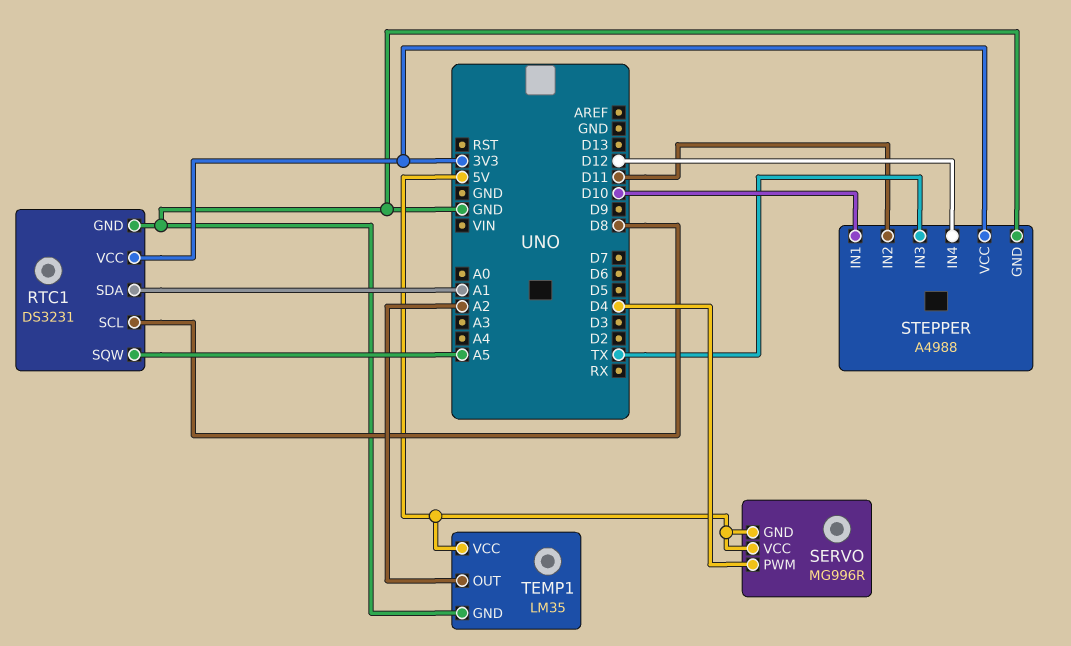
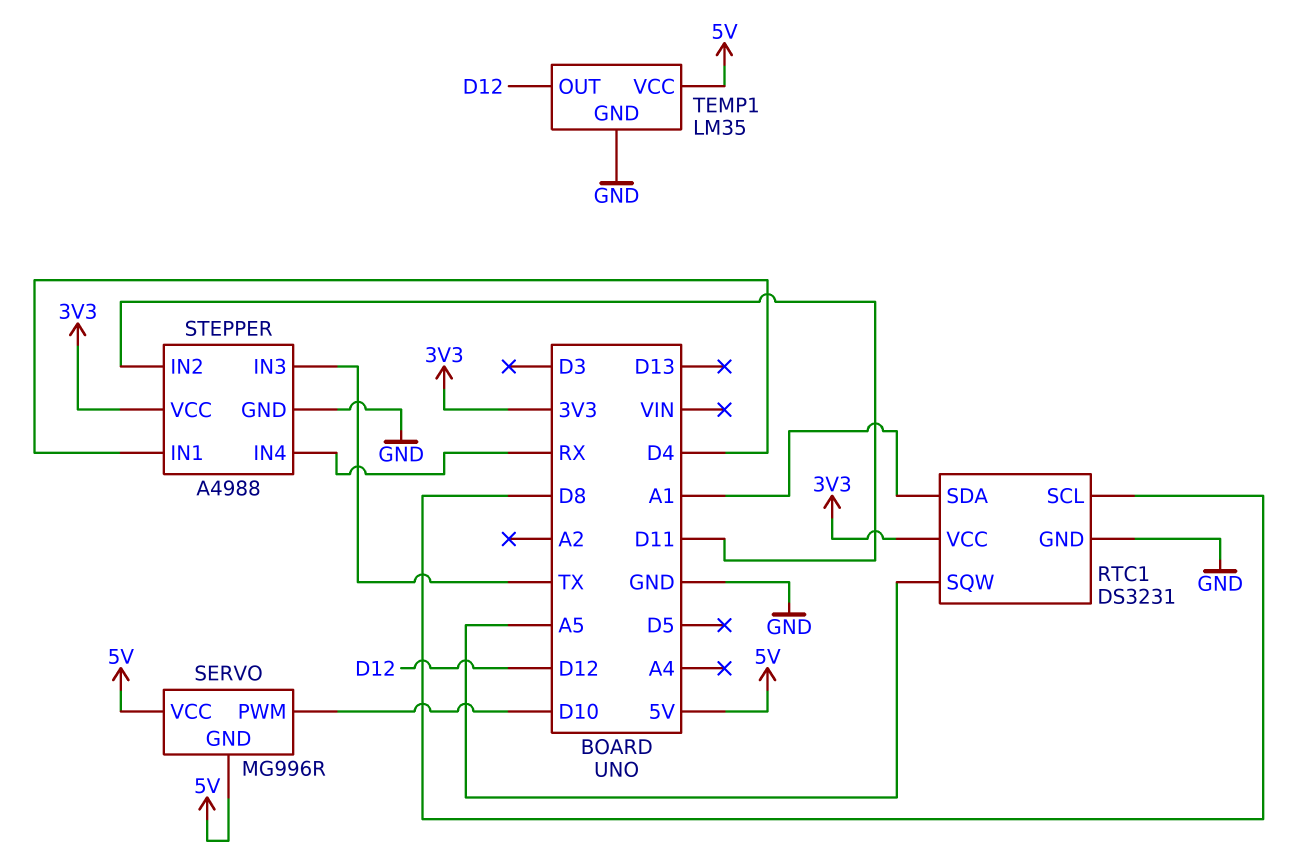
SERVO pin PWM: D4 -> D10
STEPPER pin IN1: D10 -> D4
STEPPER pin IN4: D12 -> RX
TEMP1 pin OUT: A2 -> D12

